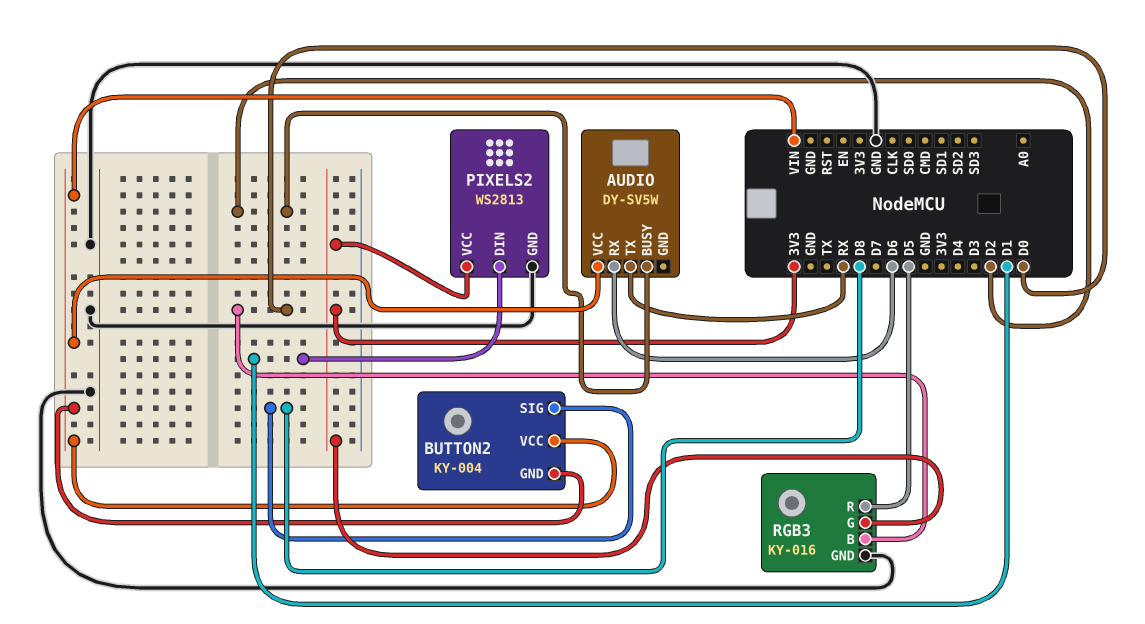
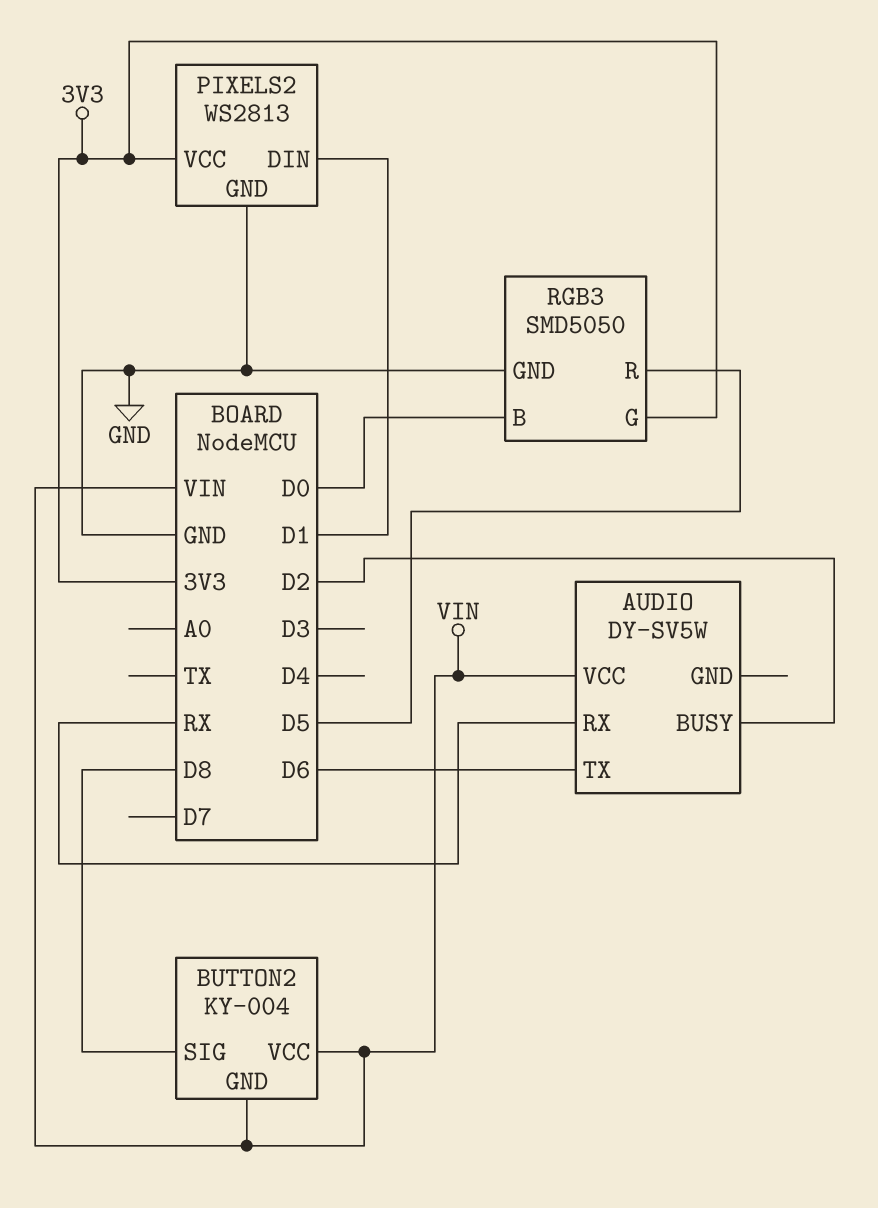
AUDIO pin RX: D6 -> RX
AUDIO pin TX: RX -> D6
RGB3: KY-016 -> SMD5050

